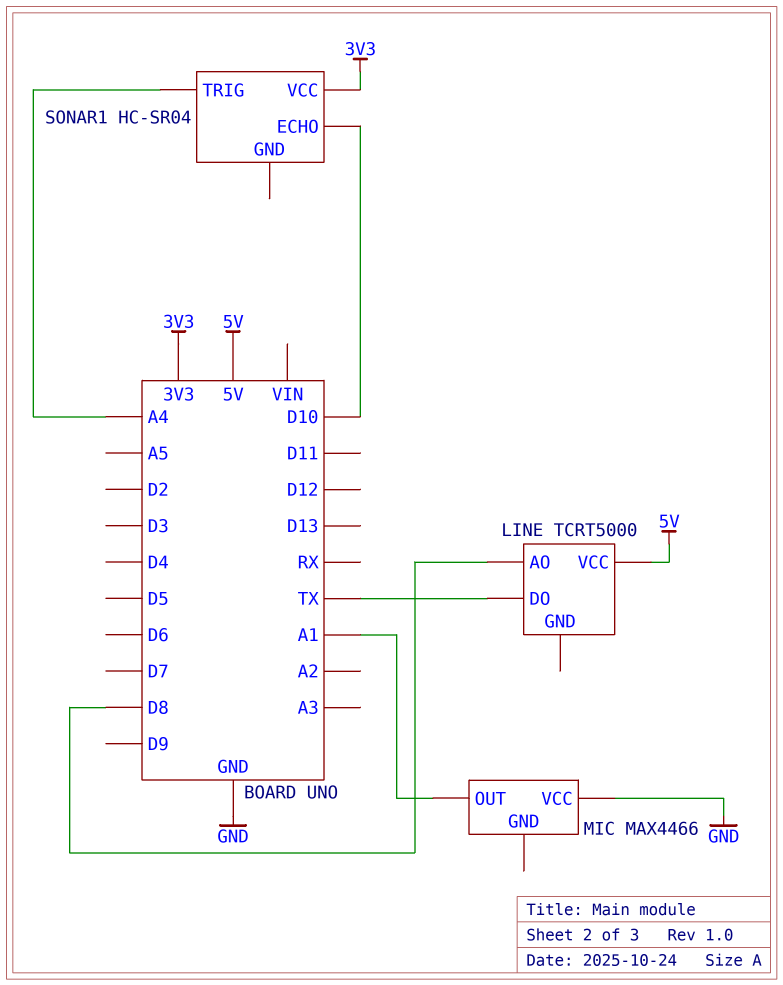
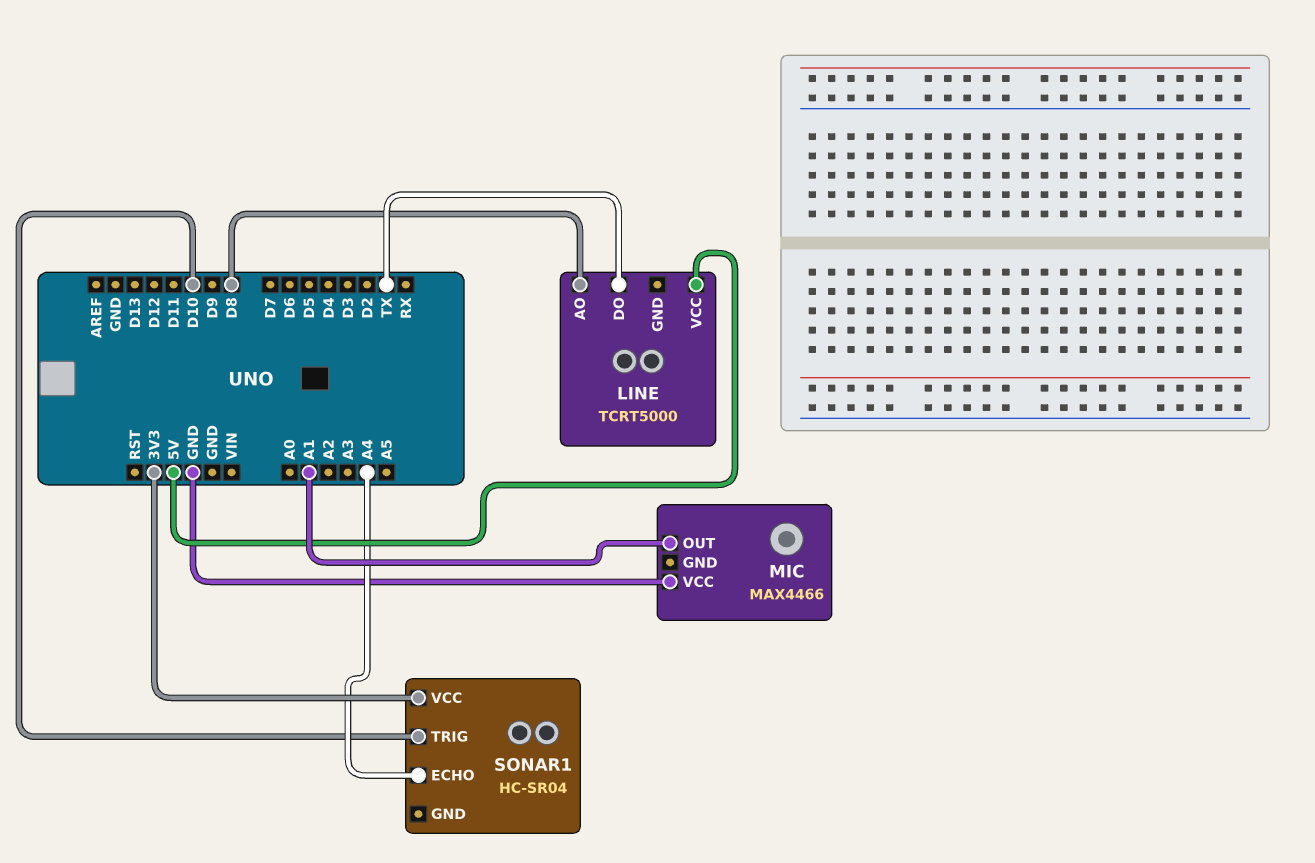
SONAR1 pin ECHO: D10 -> A4
SONAR1 pin TRIG: A4 -> D10

